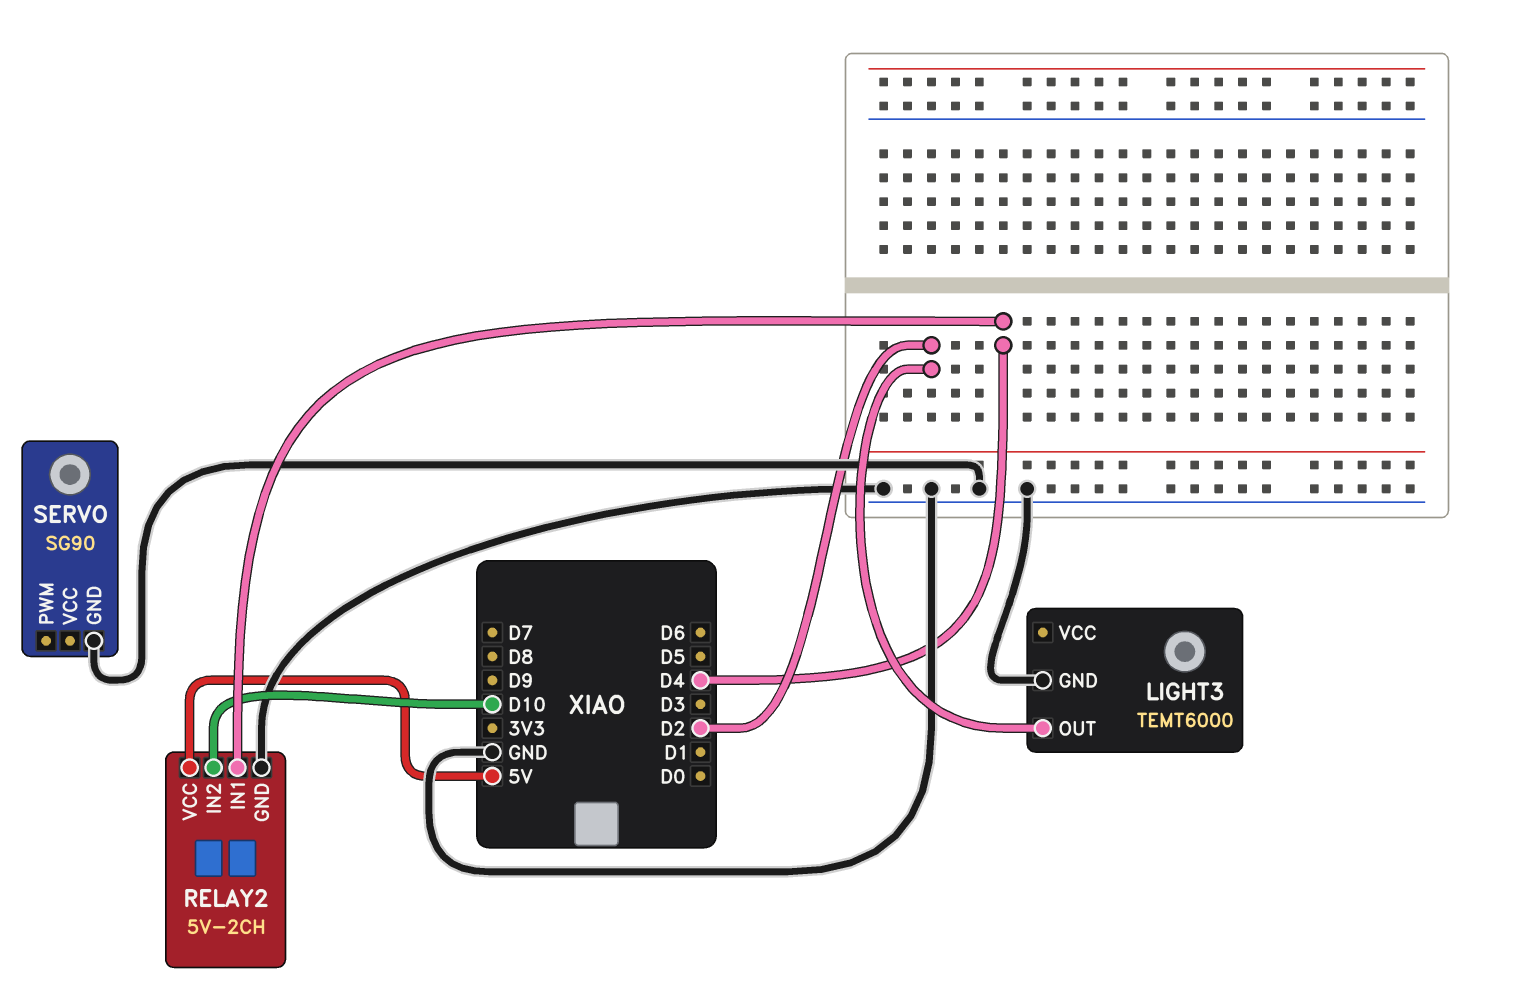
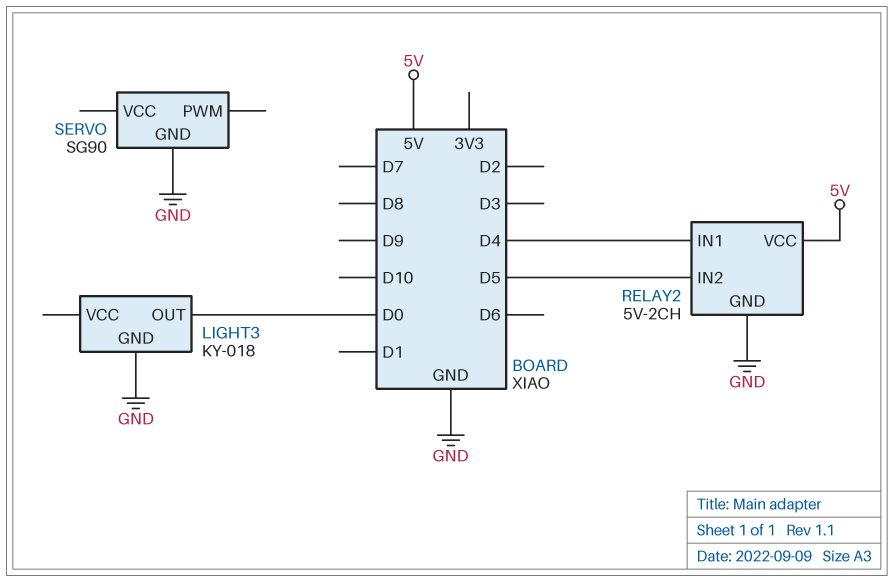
LIGHT3: TEMT6000 -> KY-018
LIGHT3 pin OUT: D2 -> D0
RELAY2 pin IN2: D10 -> D5

